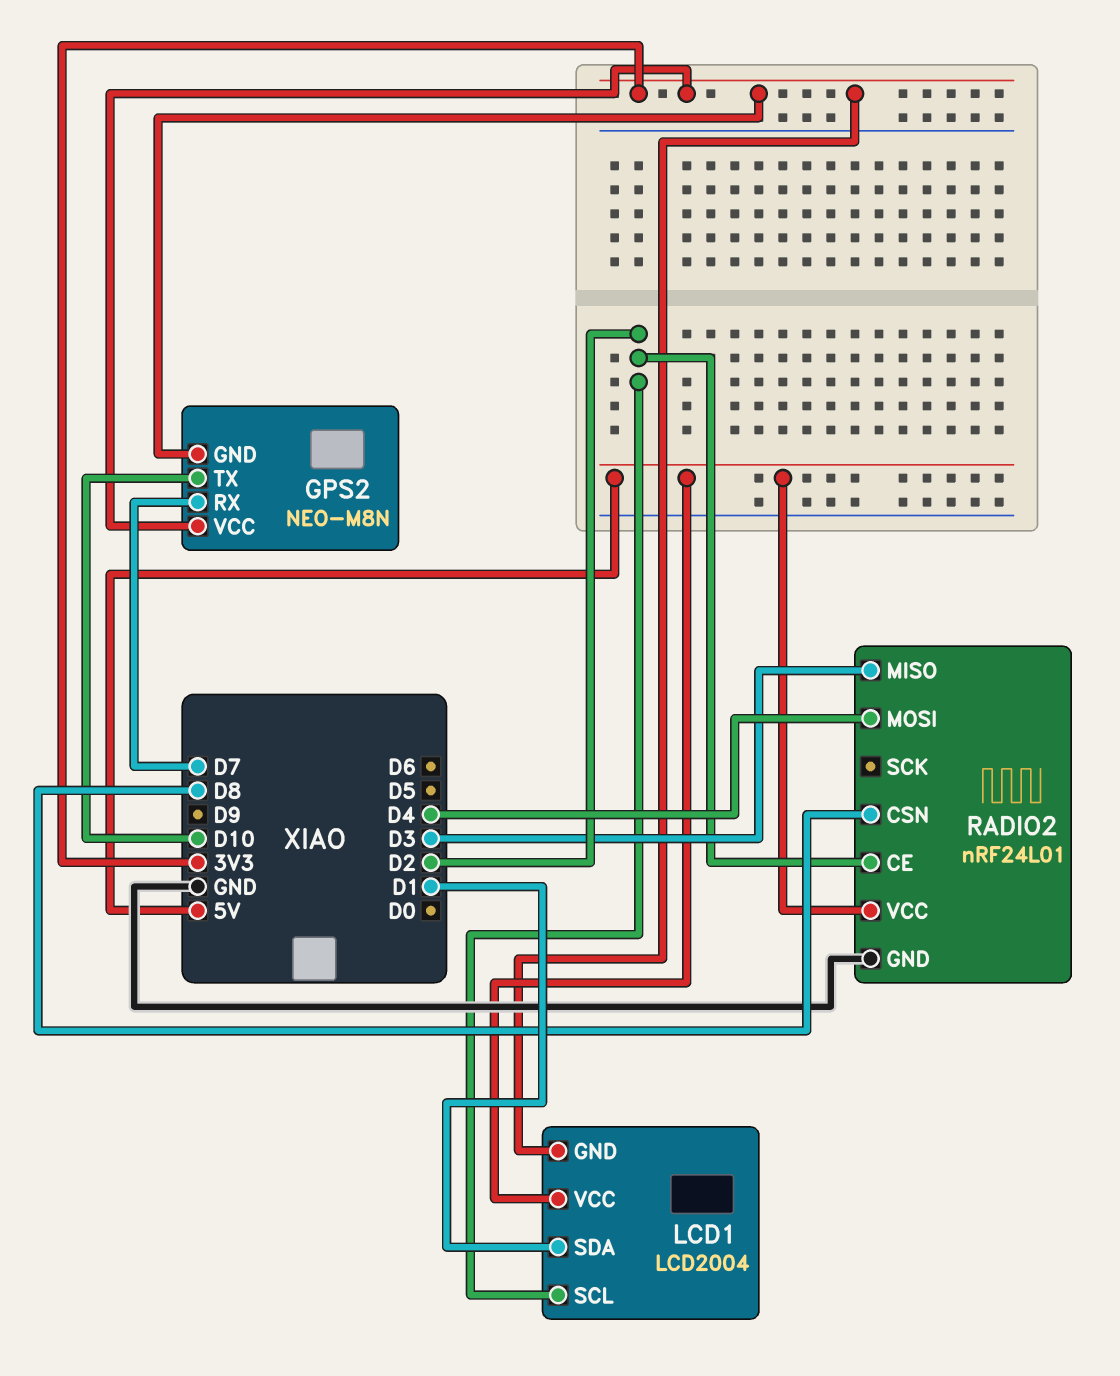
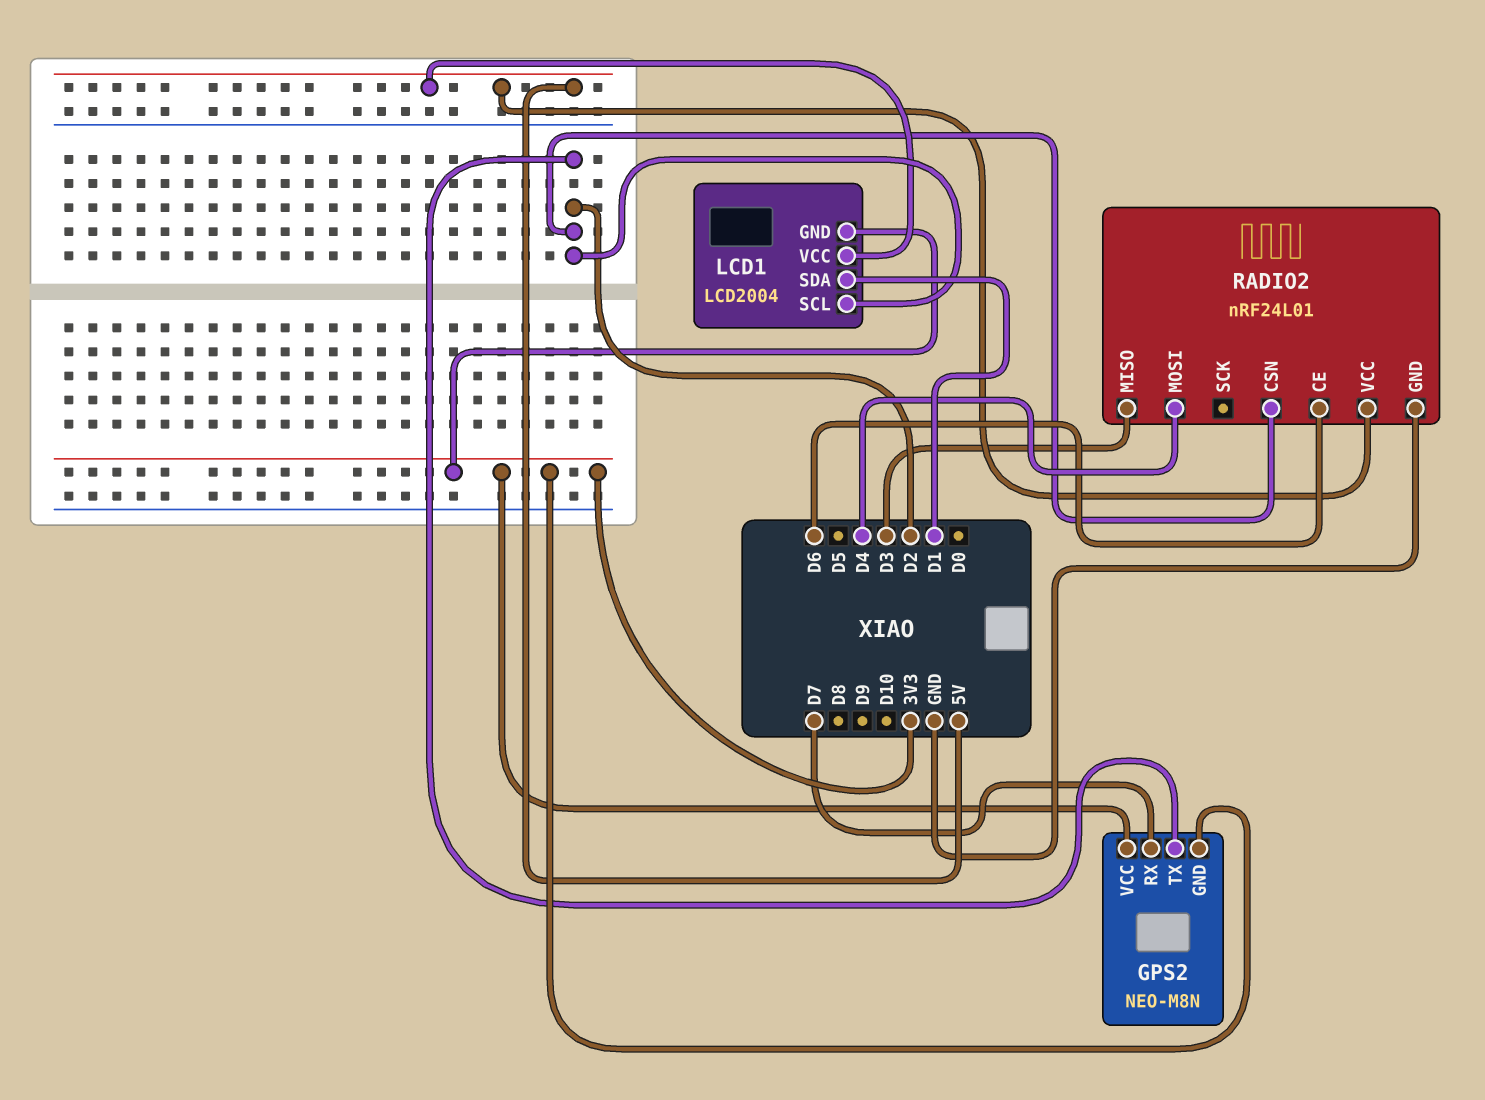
GPS2 pin TX: D10 -> D2
RADIO2 pin CE: D2 -> D6
RADIO2 pin CSN: D8 -> D2

